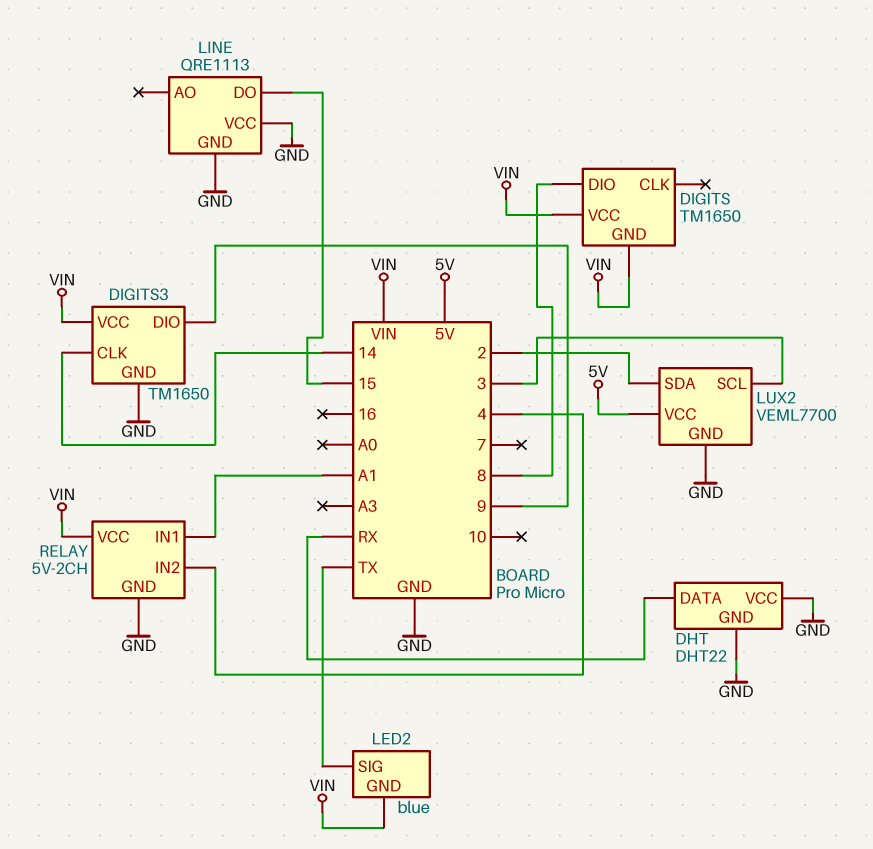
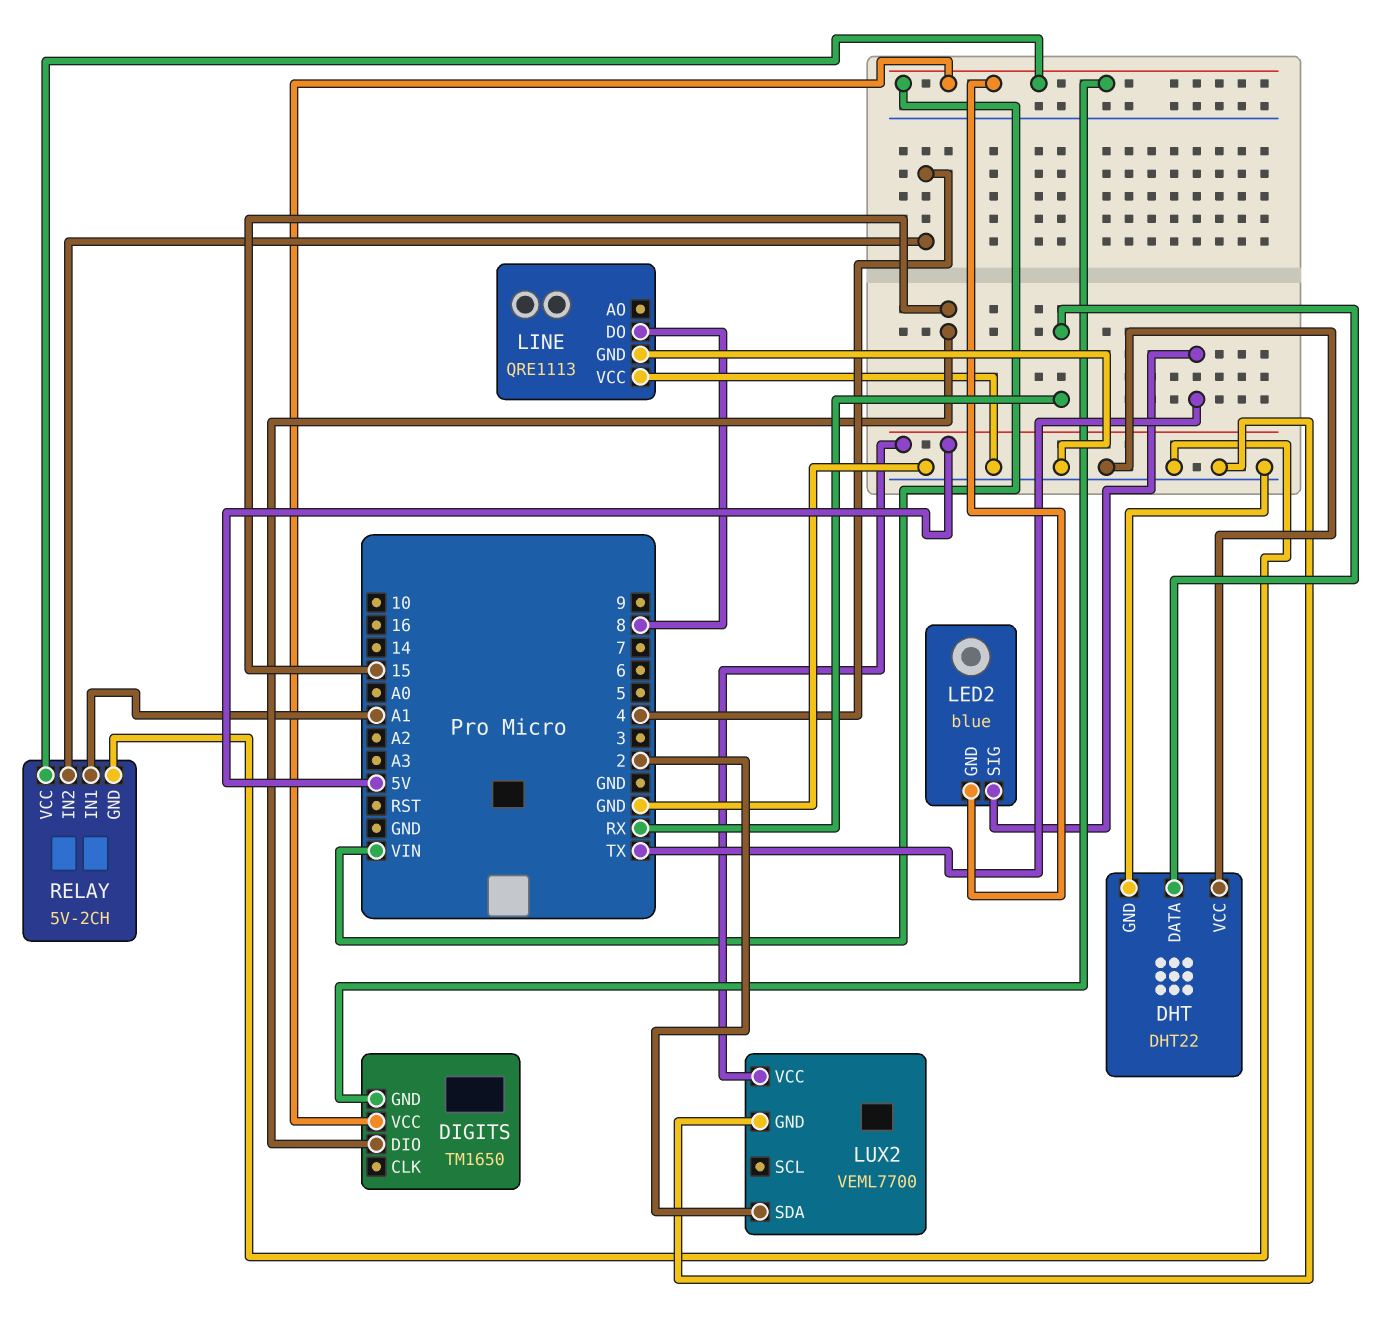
DIGITS pin DIO: 8 -> 15
DIGITS3: TM1650 -> none
DIGITS3 pin CLK: 14 -> none
DIGITS3 pin DIO: 9 -> none
DIGITS3 pin GND: GND -> none
DIGITS3 pin VCC: VIN -> none
LINE pin DO: 15 -> 8
LUX2 pin SCL: 3 -> none

